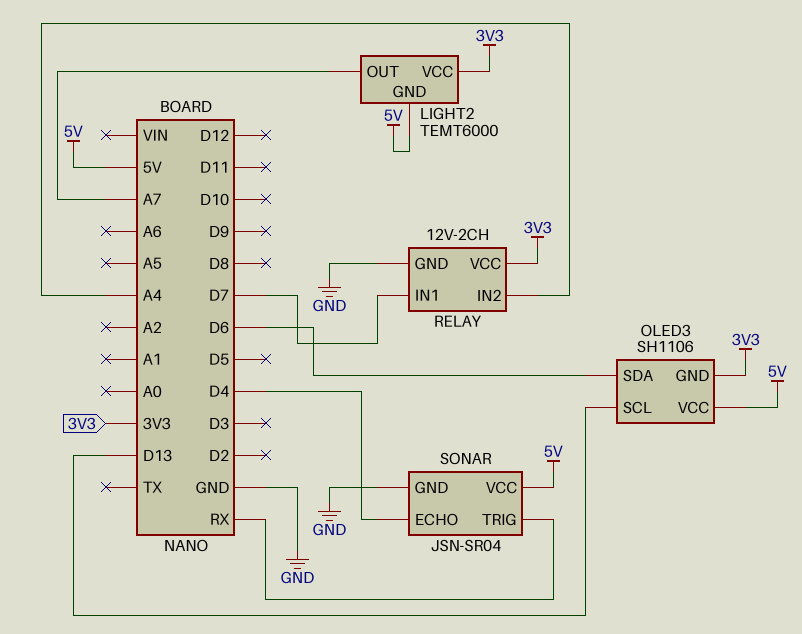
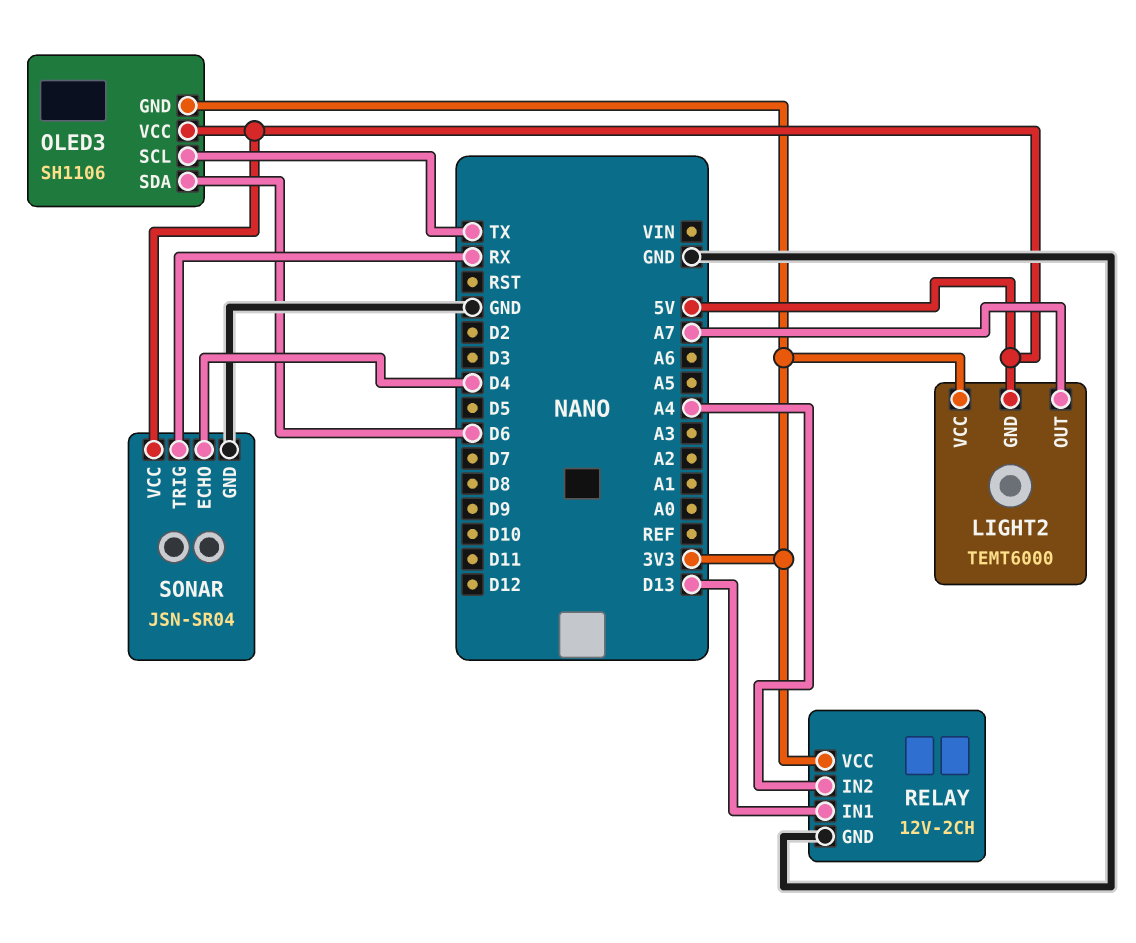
OLED3 pin SCL: D13 -> TX
RELAY pin IN1: D7 -> D13

